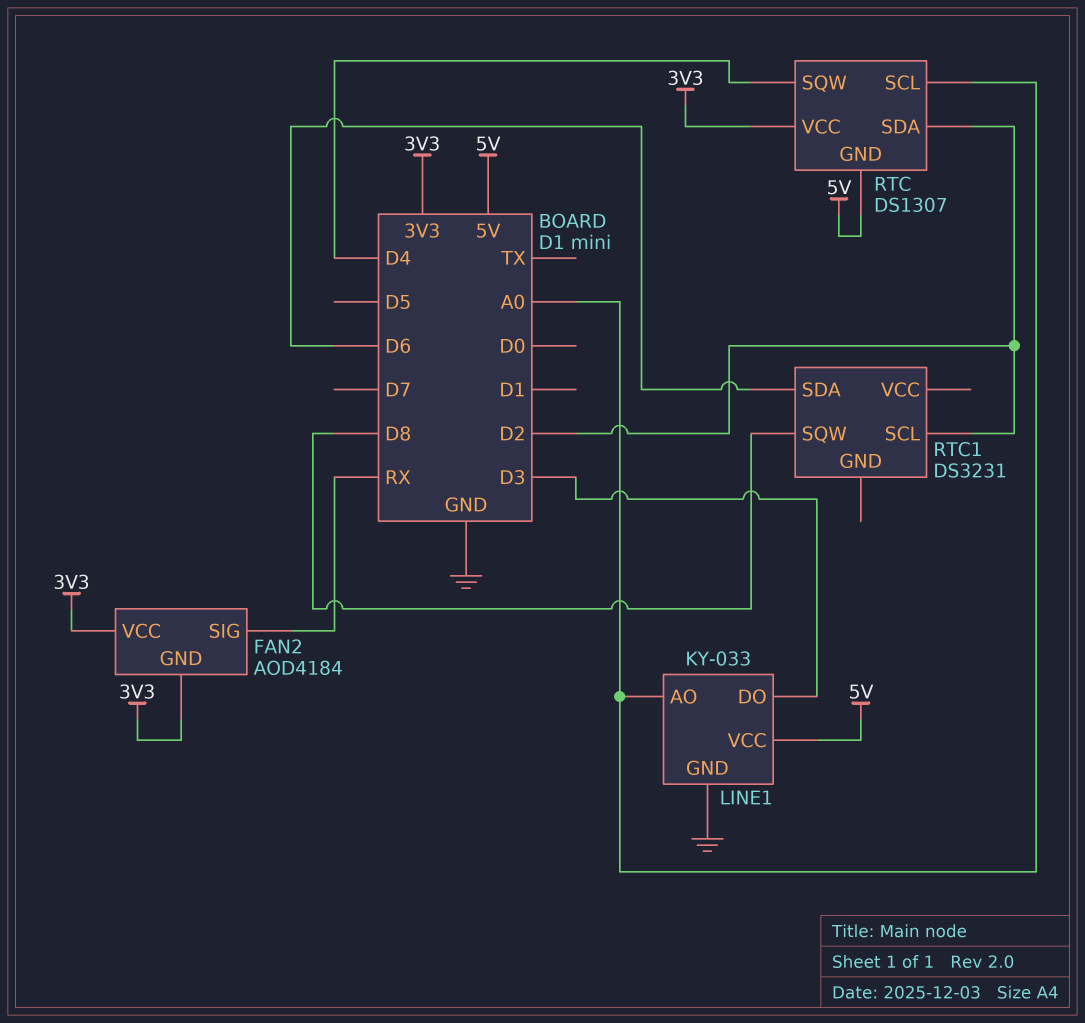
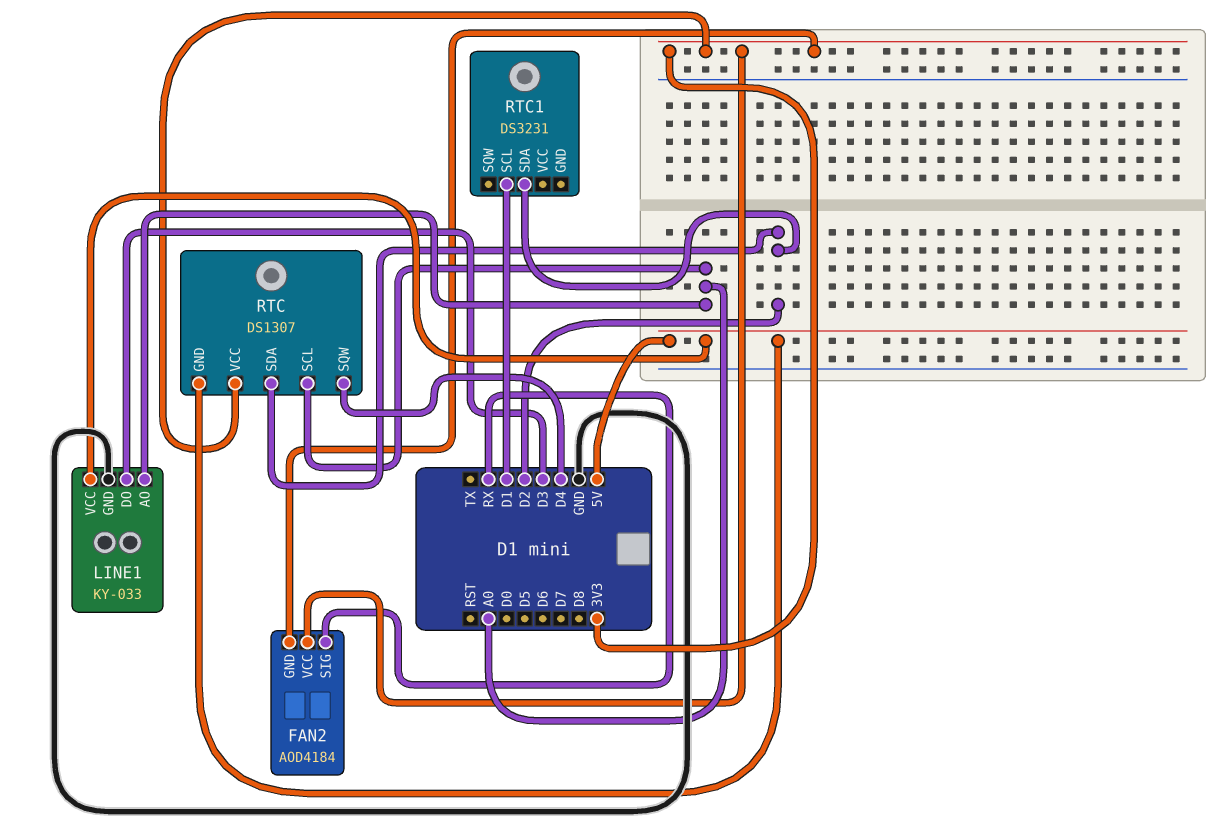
RTC1 pin SCL: D2 -> D1
RTC1 pin SDA: D6 -> D2
RTC1 pin SQW: D8 -> none

